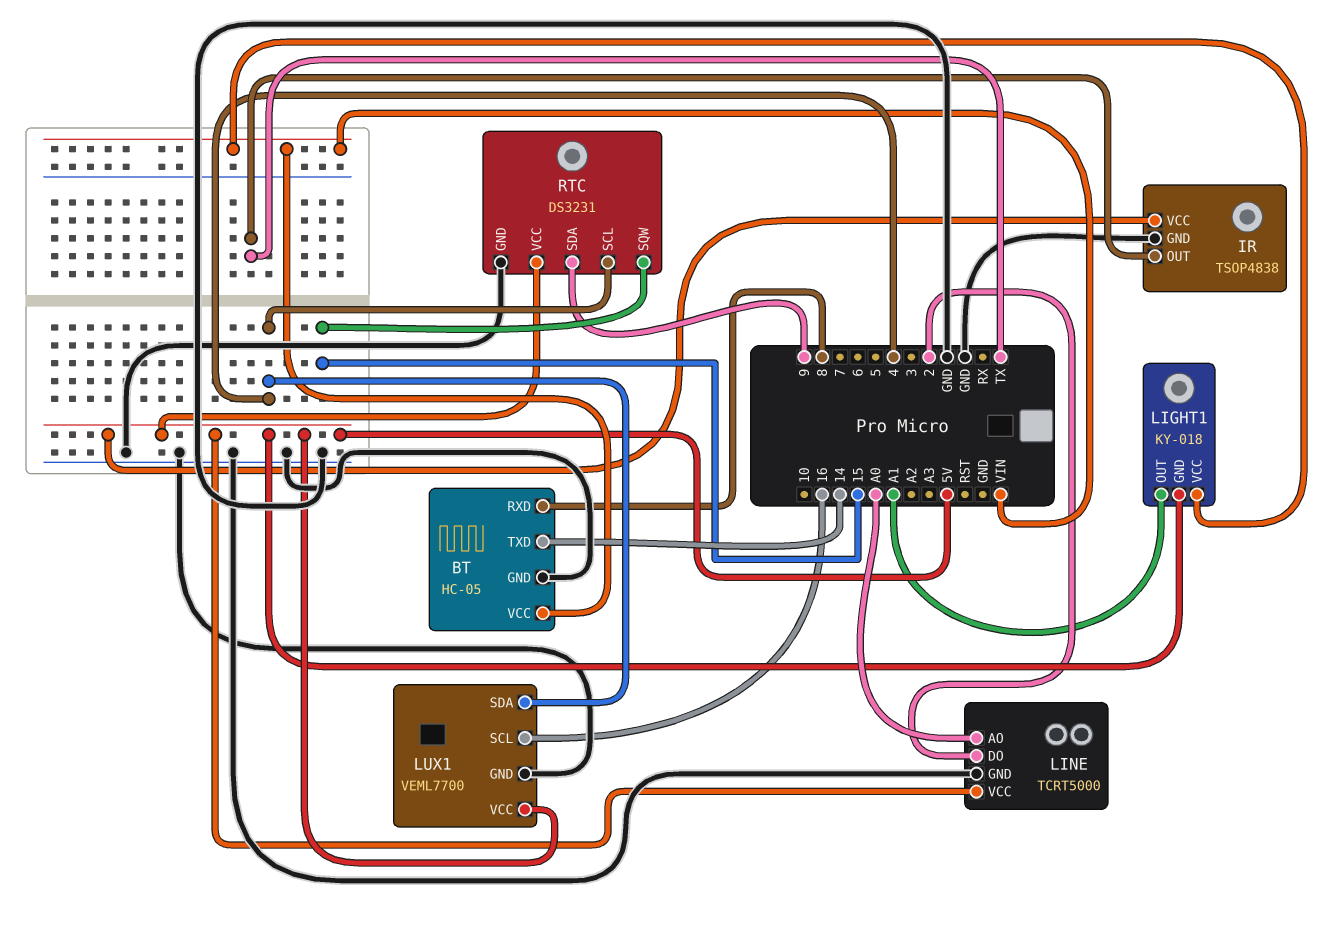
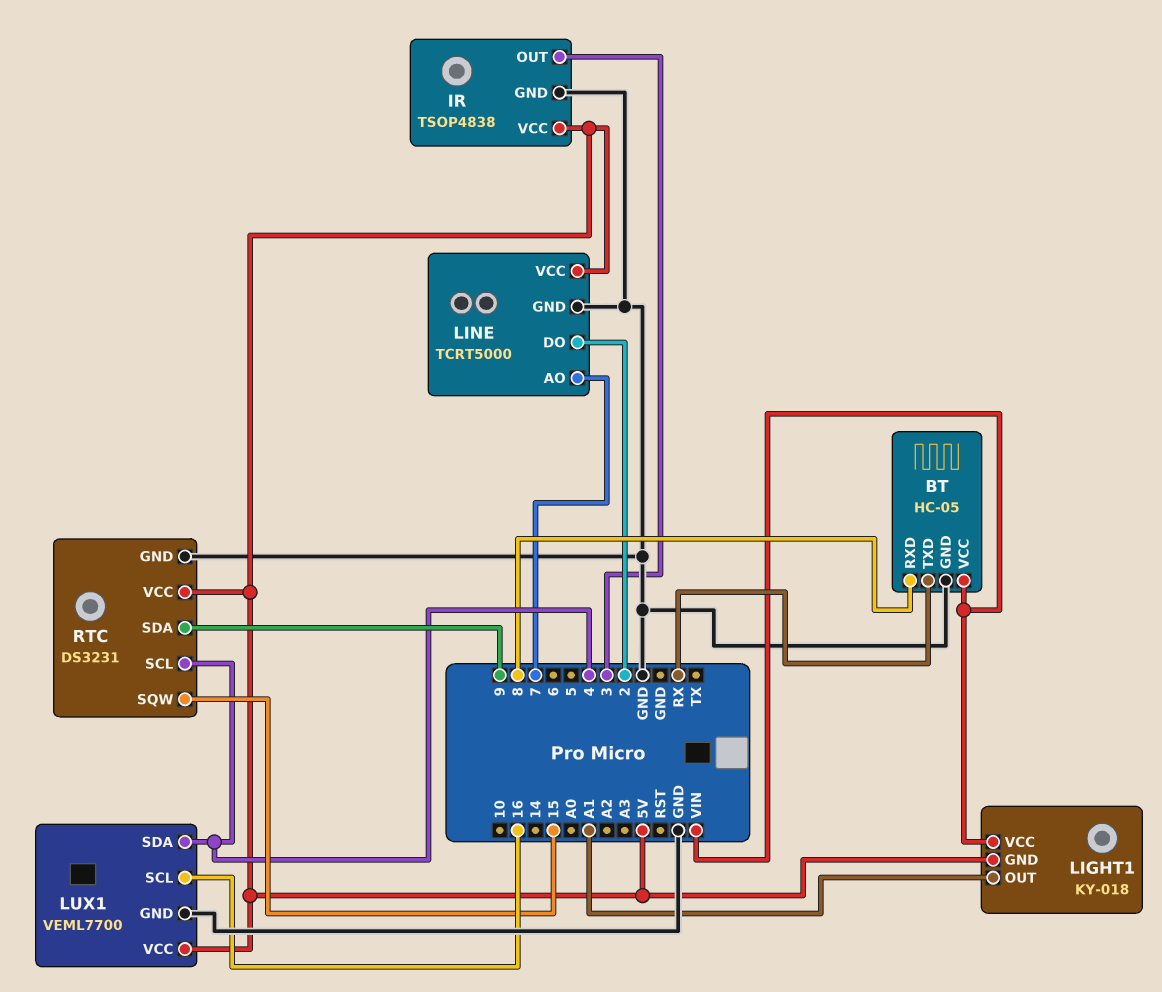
BT pin TXD: 14 -> RX
IR pin OUT: TX -> 3
LINE pin AO: A0 -> 7

